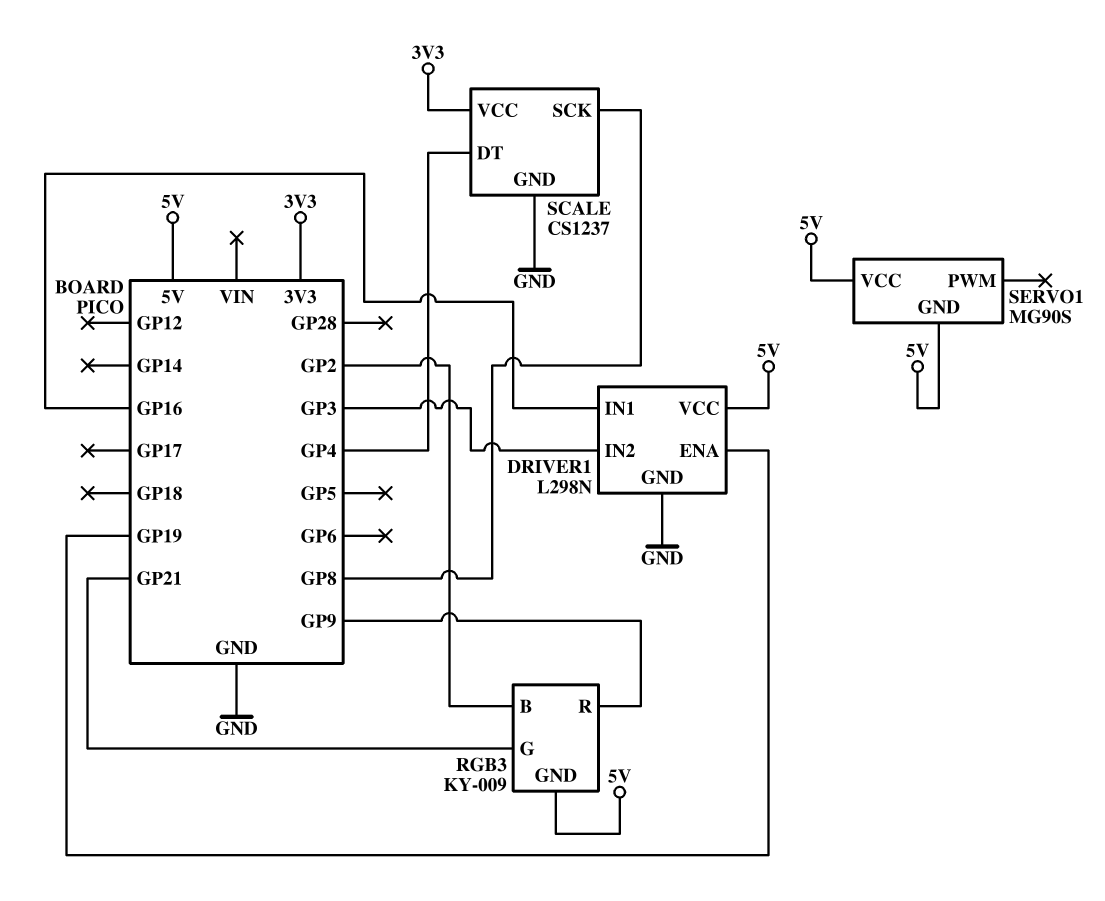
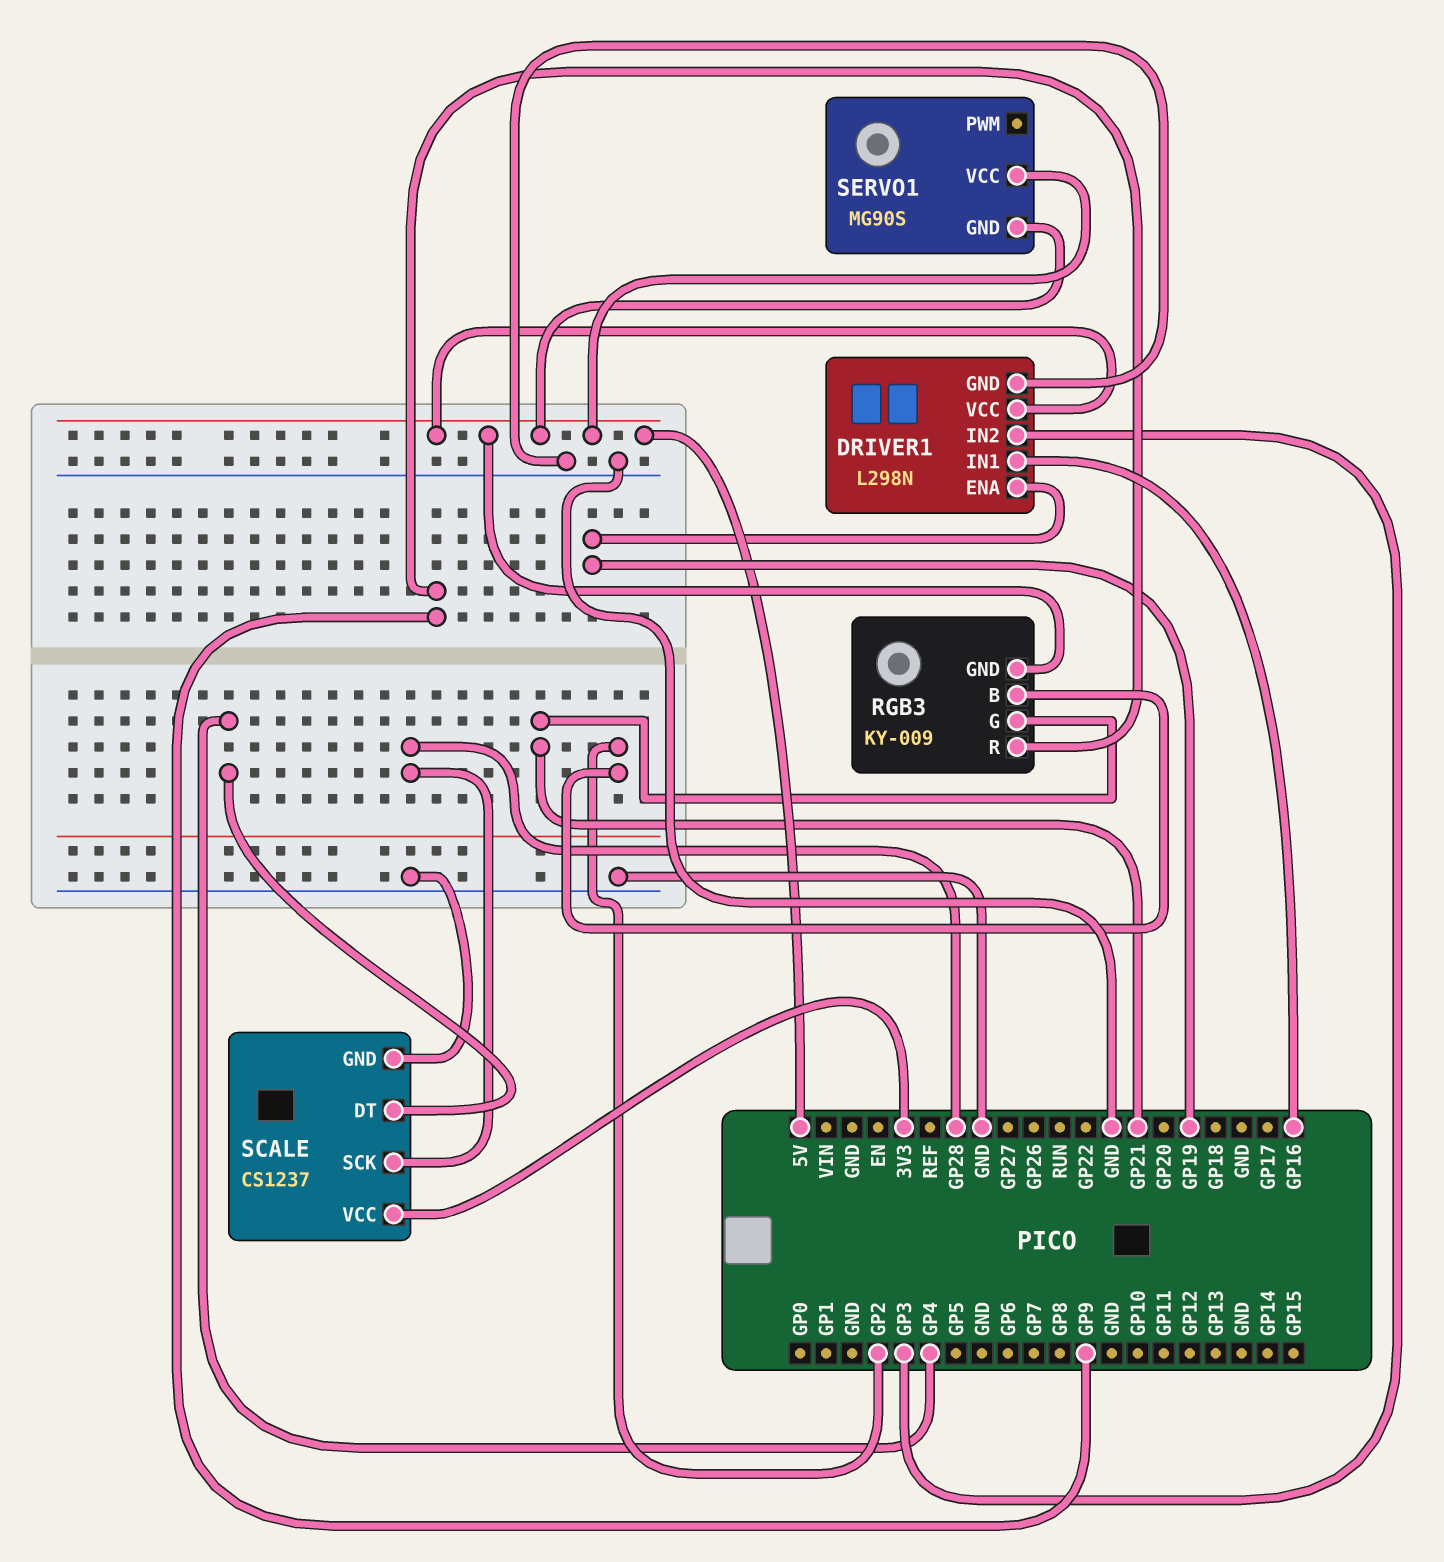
SCALE pin SCK: GP8 -> GP28

